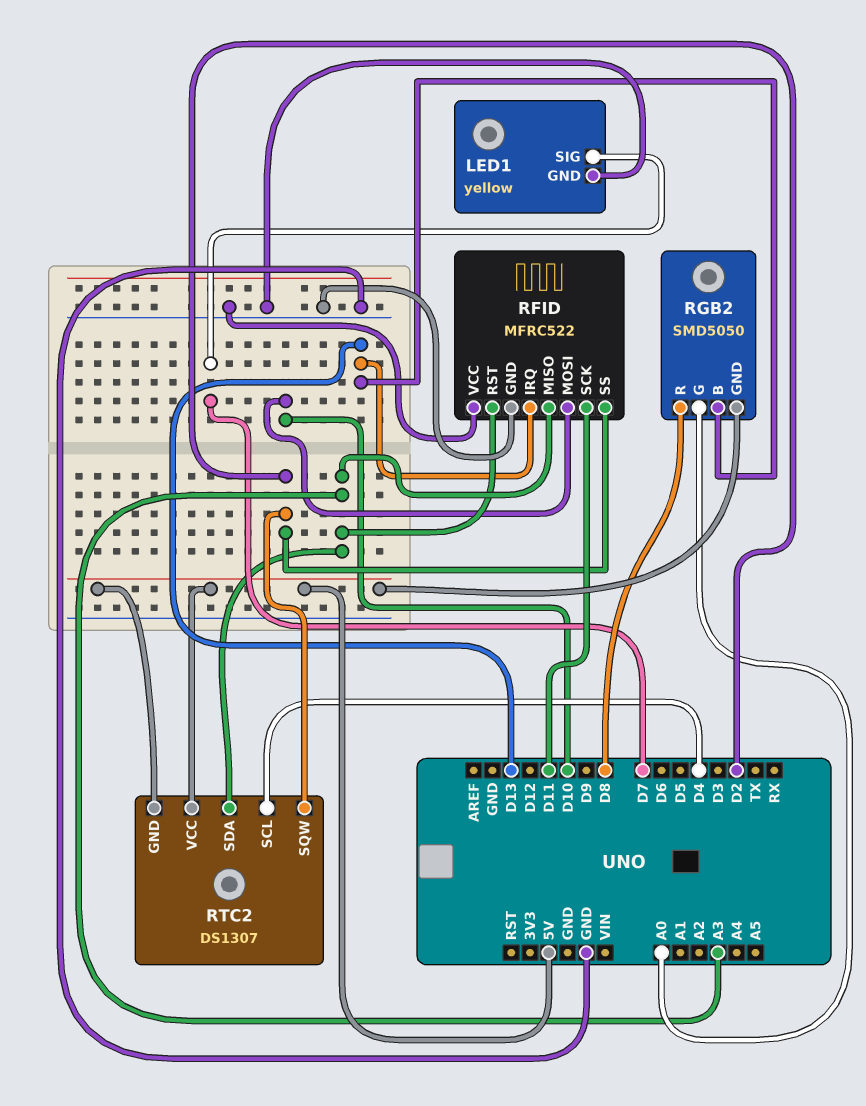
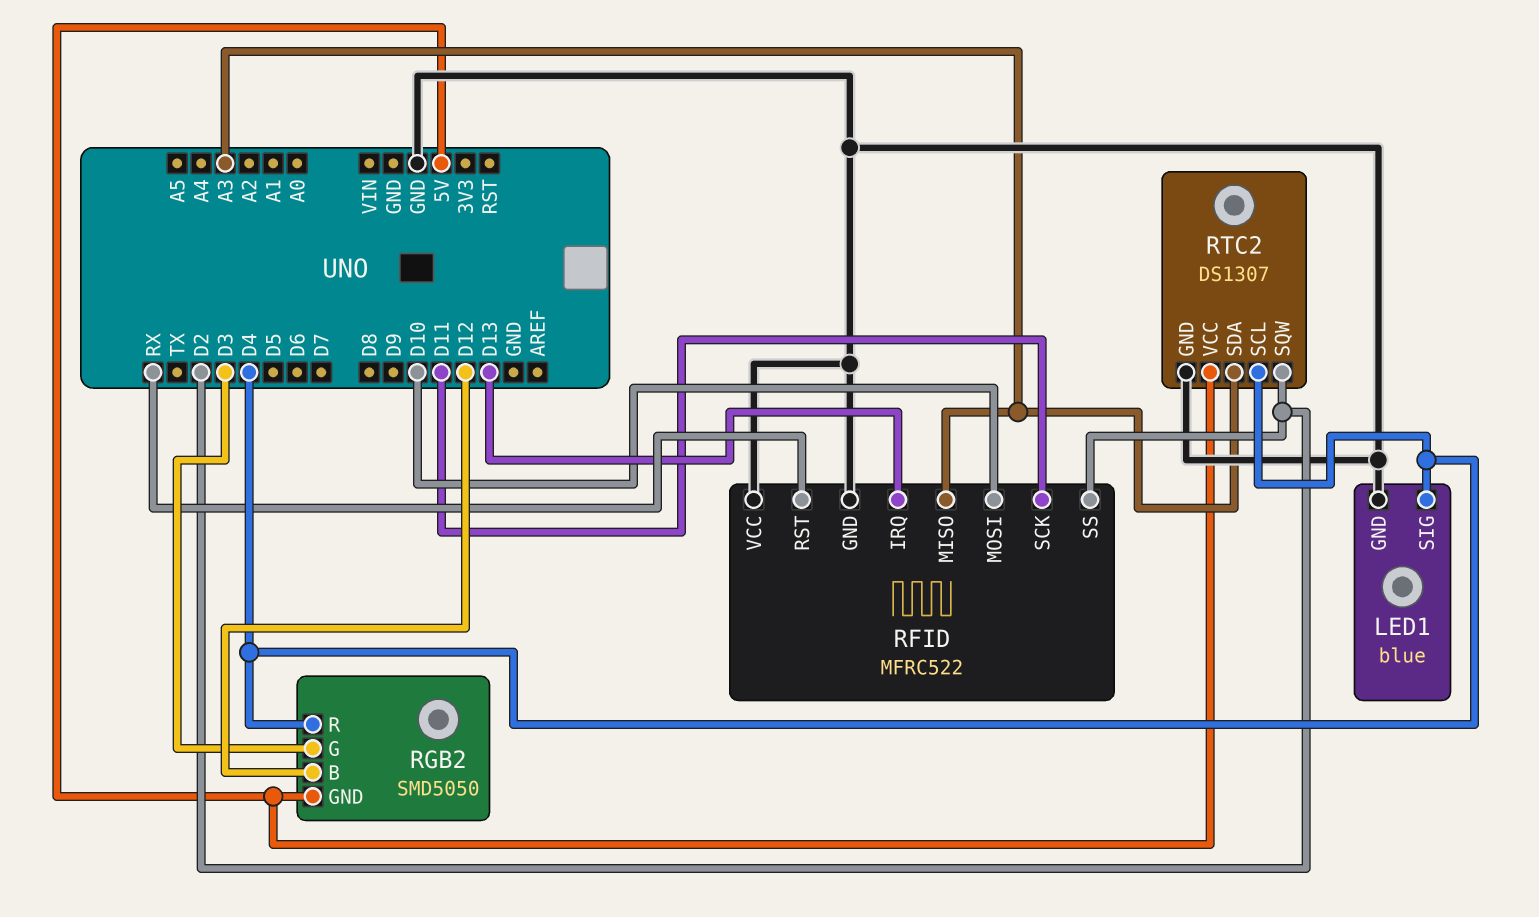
LED1: yellow -> blue
LED1 pin SIG: D7 -> D4
RFID pin RST: A3 -> RX
RGB2 pin B: D13 -> D12
RGB2 pin G: A0 -> D3
RGB2 pin R: D8 -> D4
RTC2 pin GND: 5V -> GND

